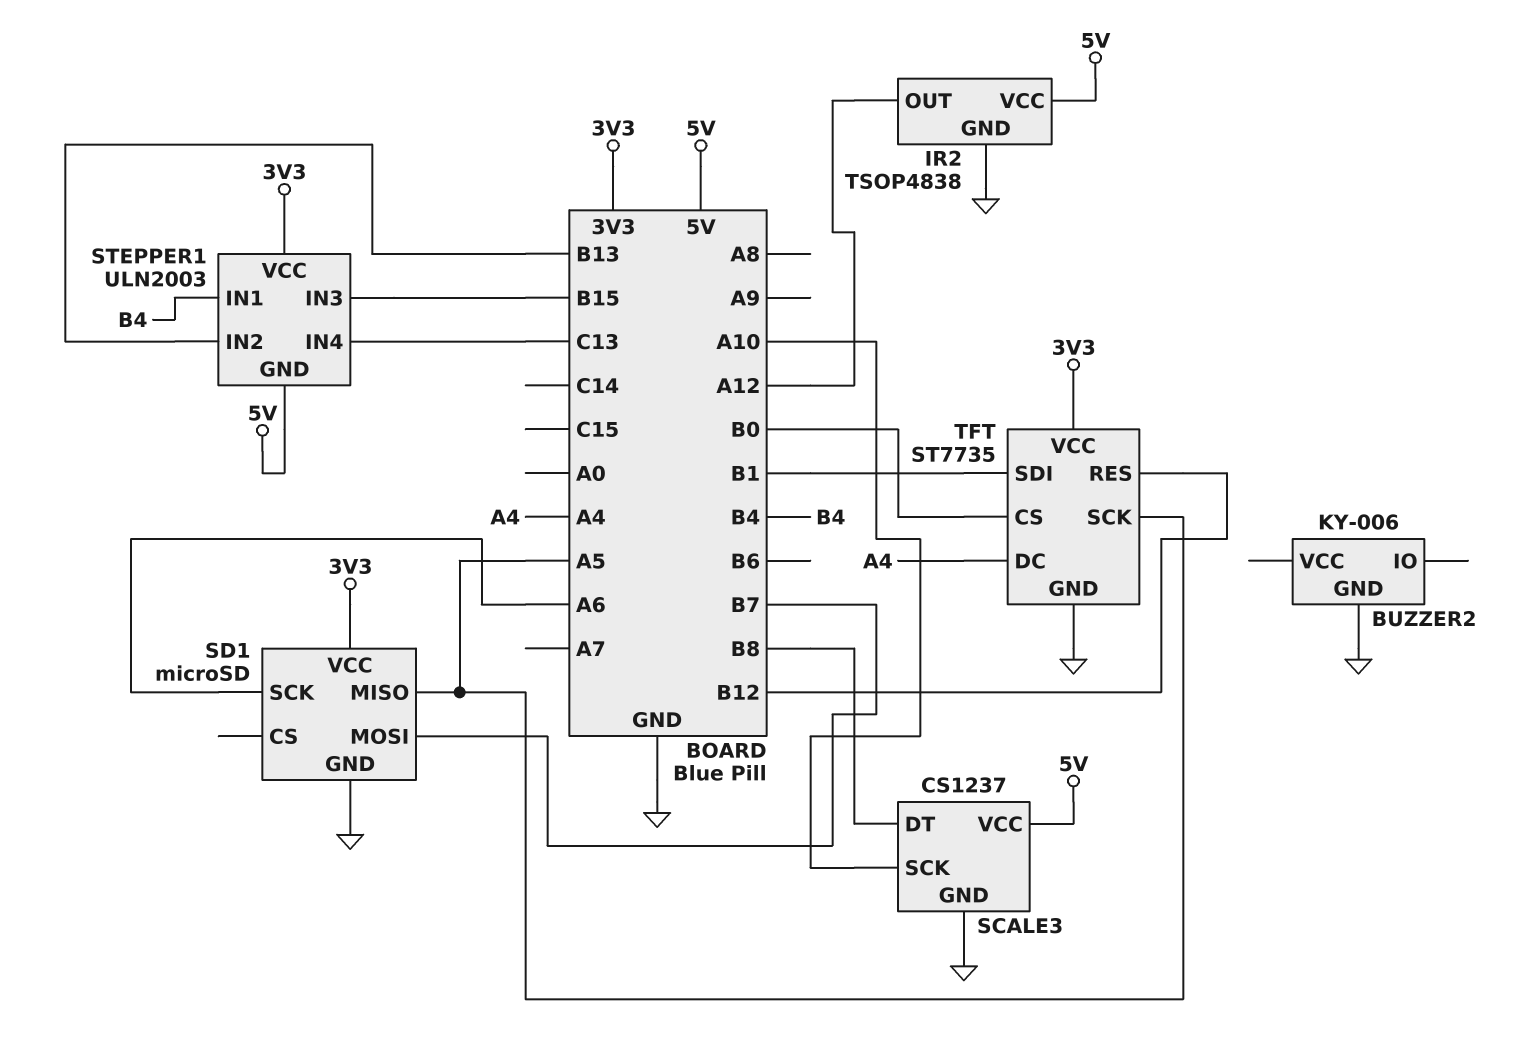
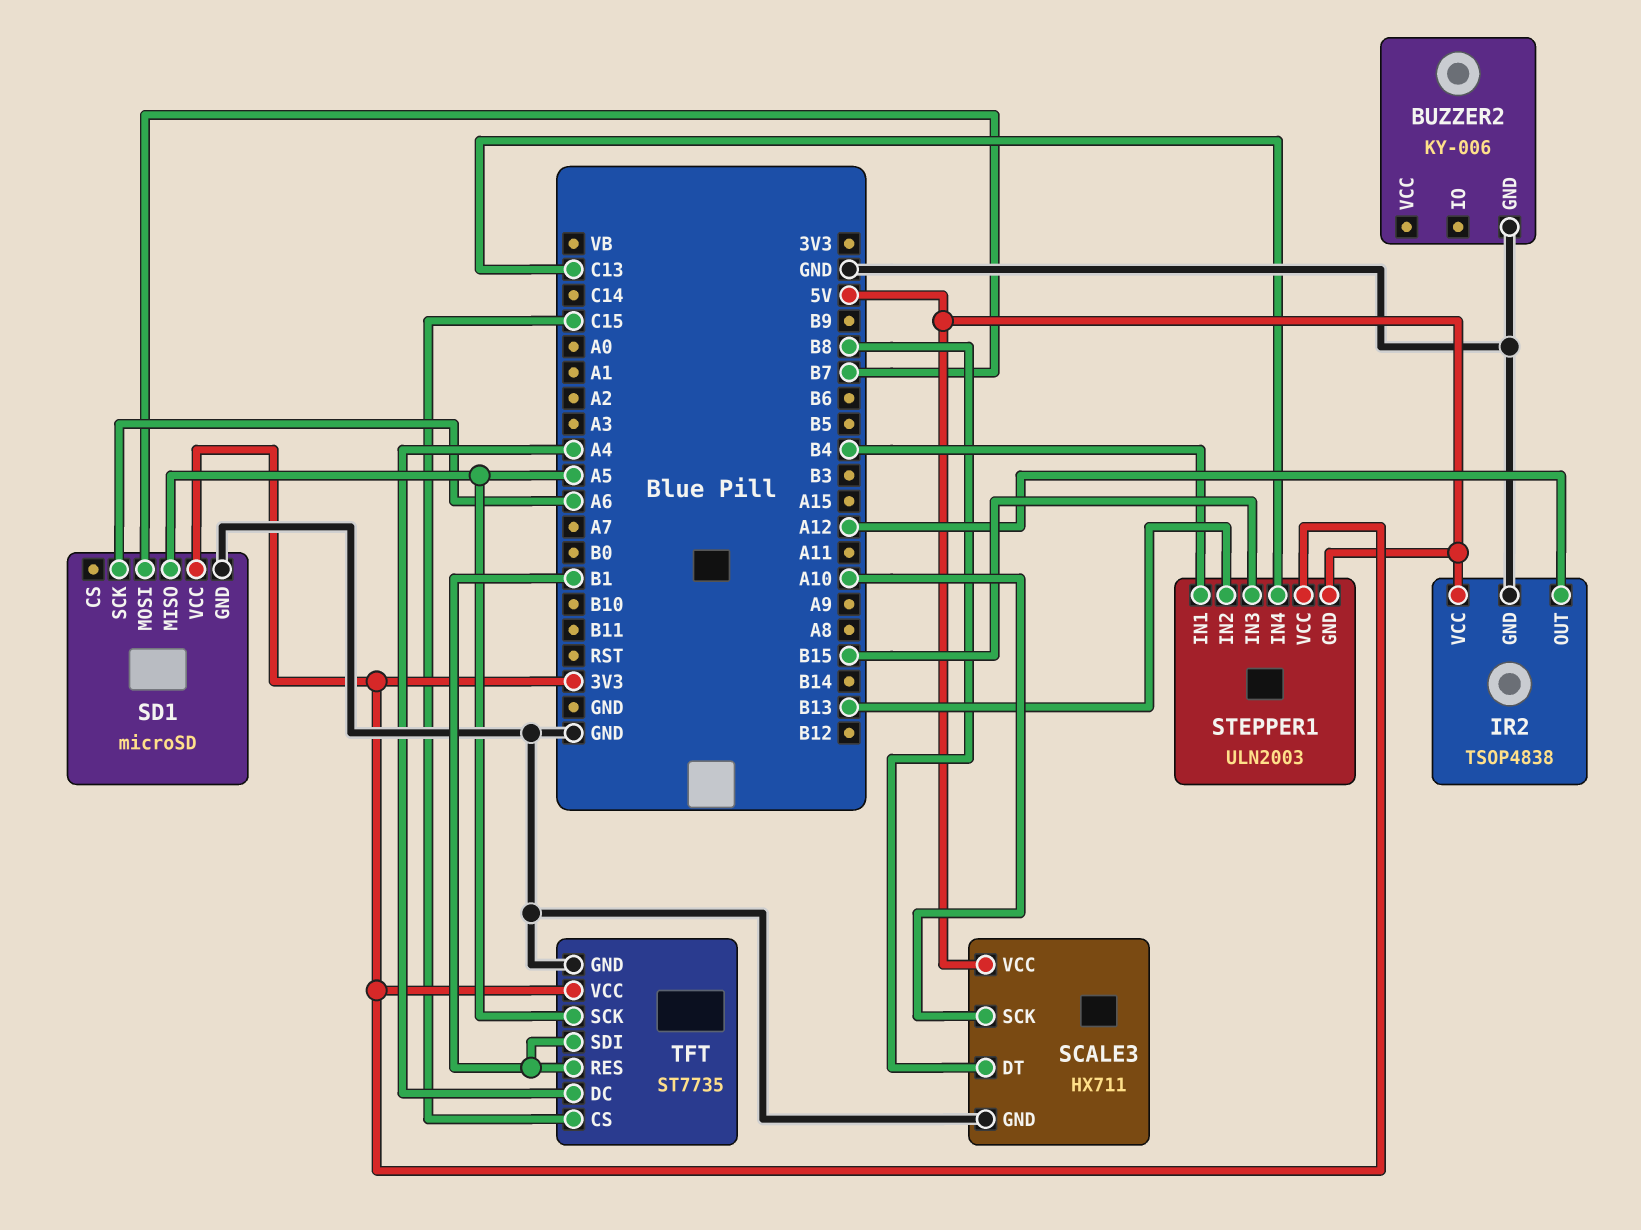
SCALE3: CS1237 -> HX711
TFT pin CS: B0 -> C15
TFT pin RES: B12 -> B1

